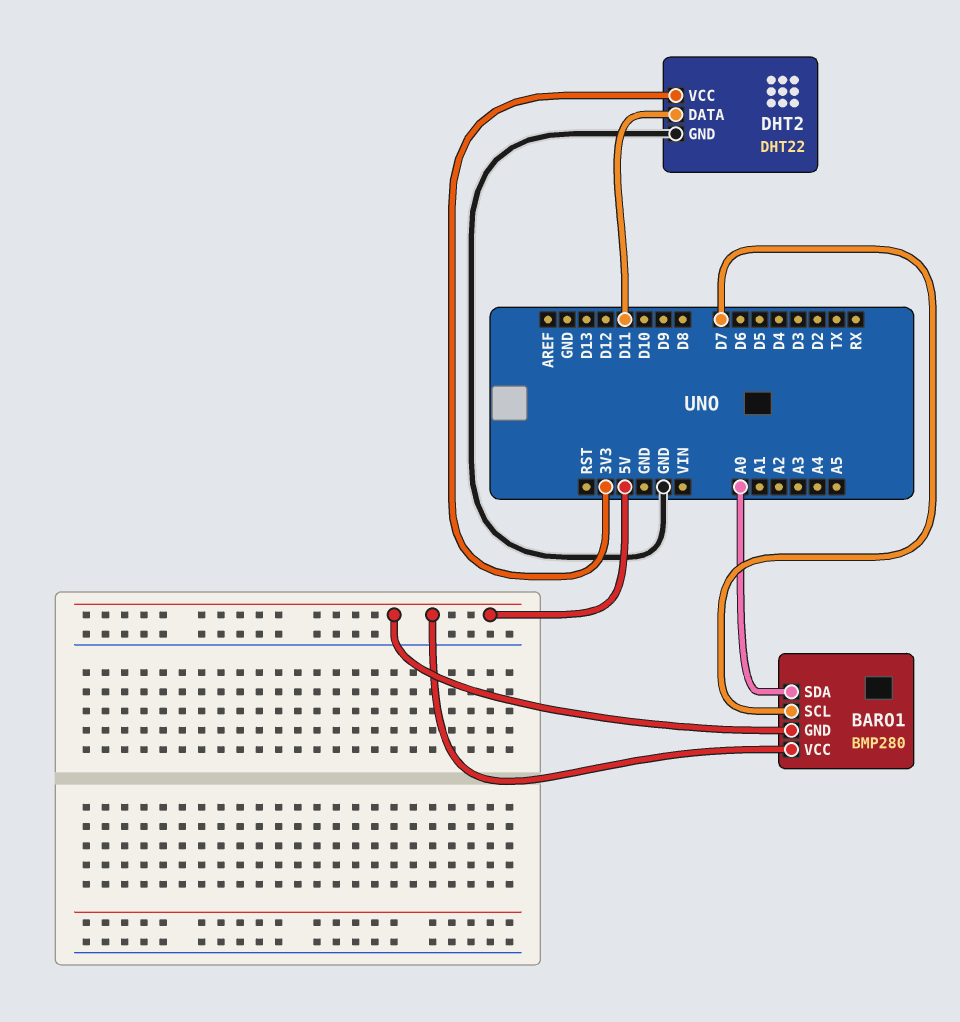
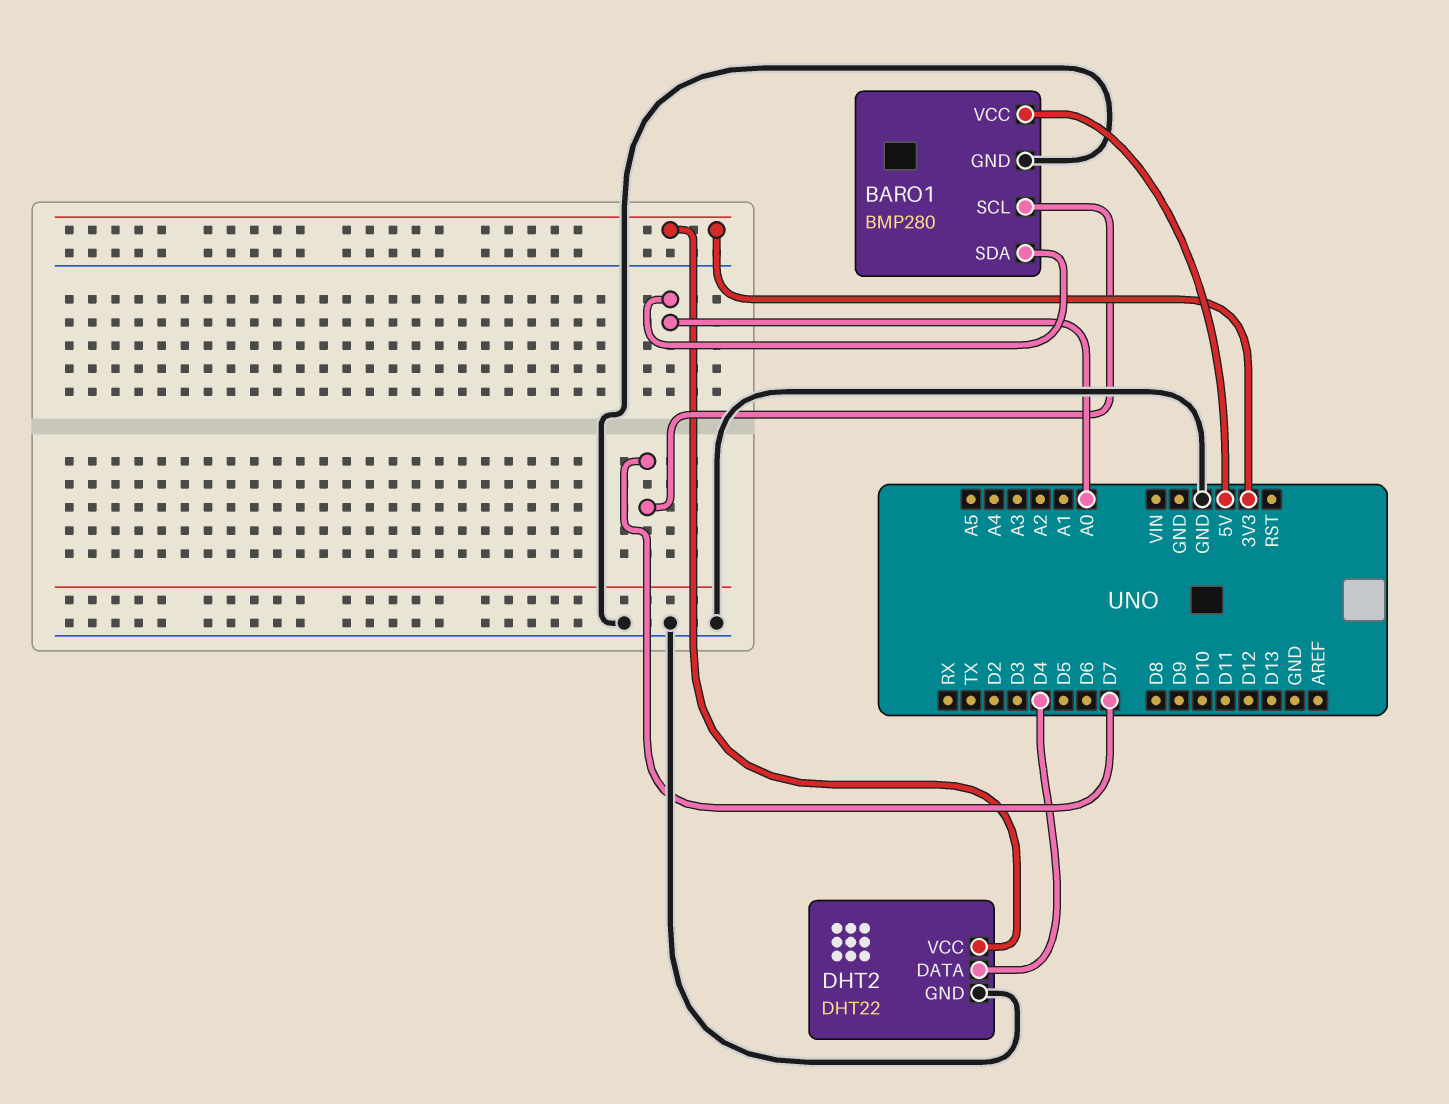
BARO1 pin GND: 5V -> GND
DHT2 pin DATA: D11 -> D4

